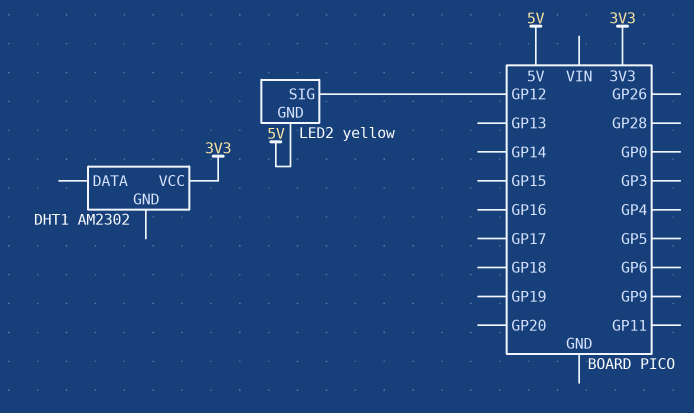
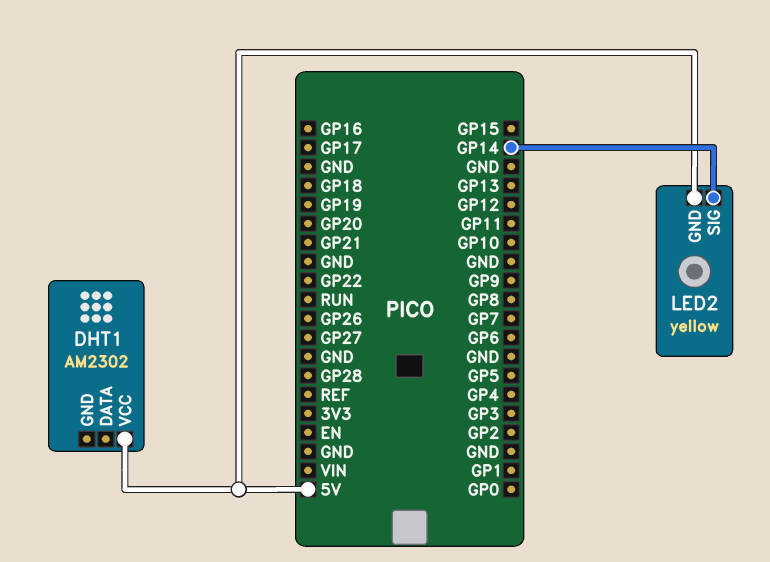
DHT1 pin VCC: 3V3 -> 5V
LED2 pin SIG: GP12 -> GP14

